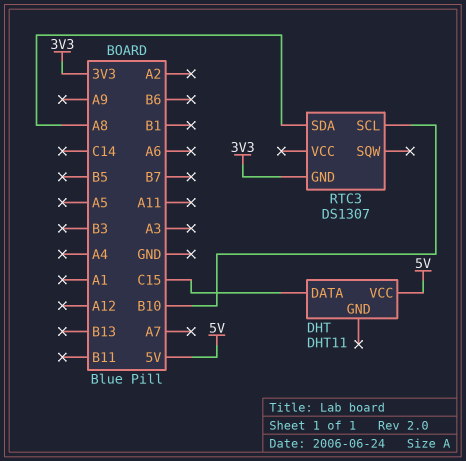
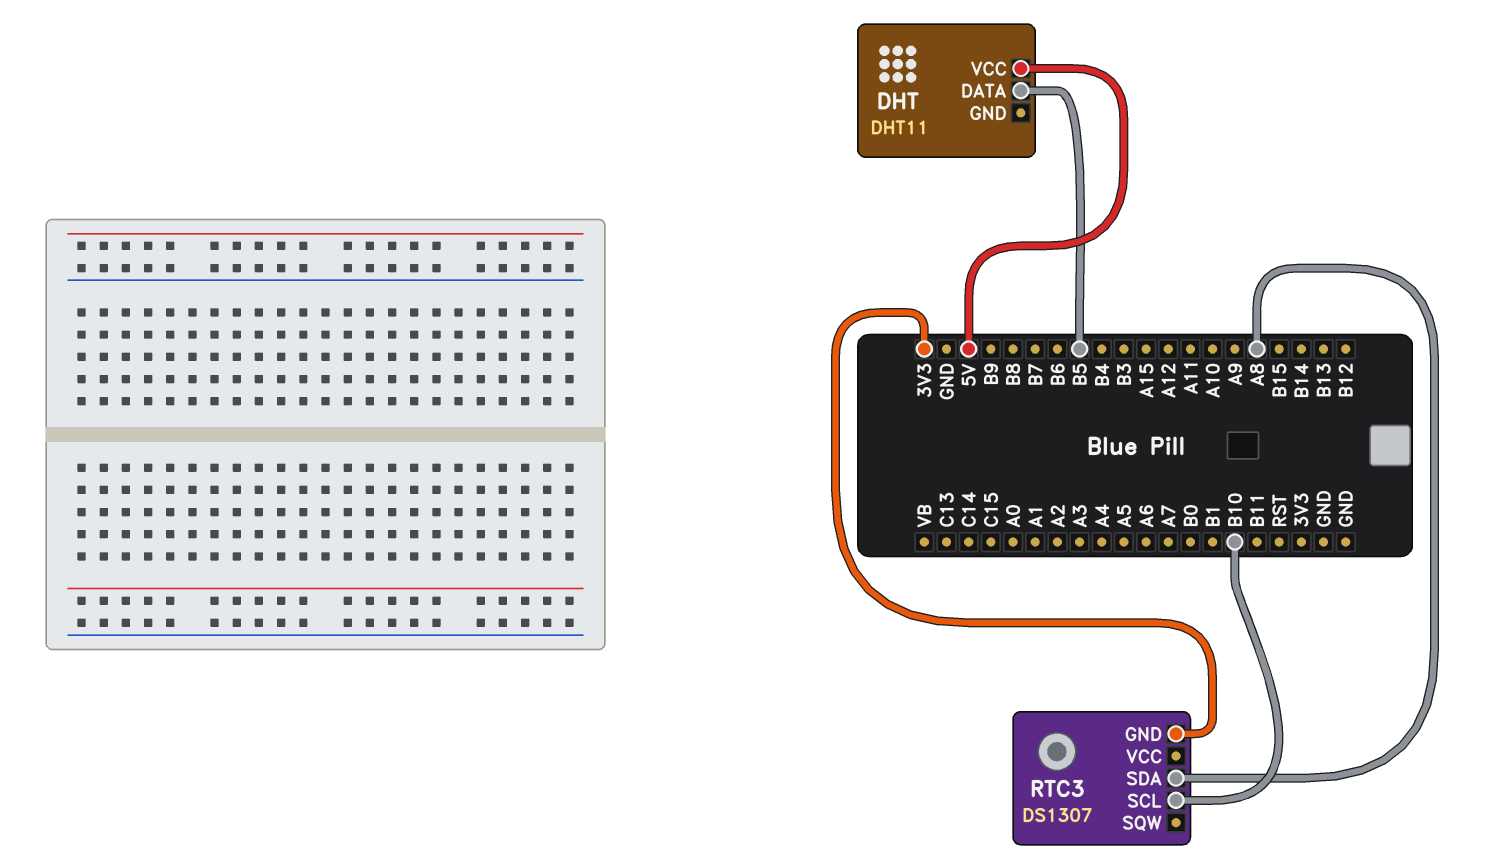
DHT pin DATA: C15 -> B5

